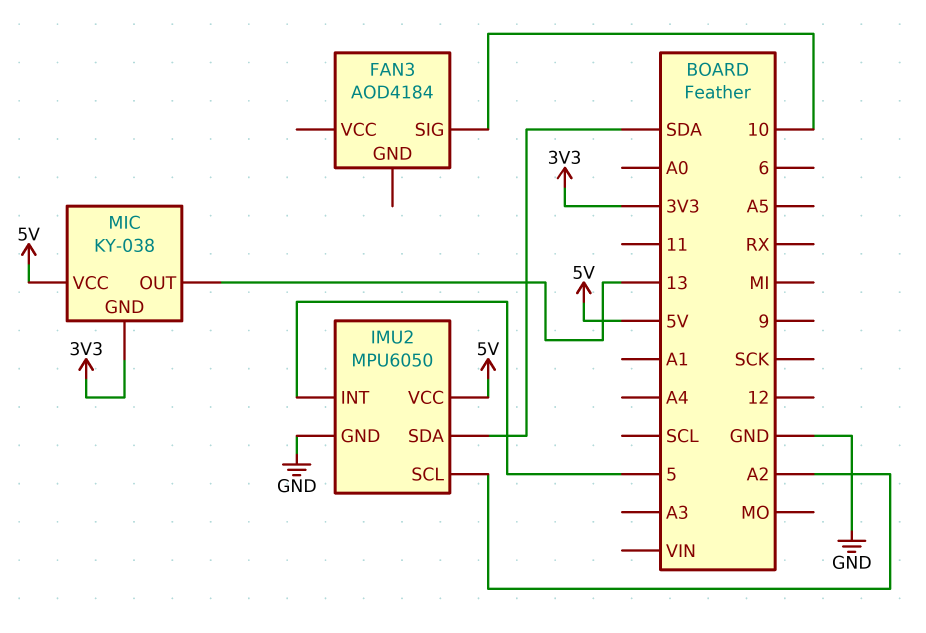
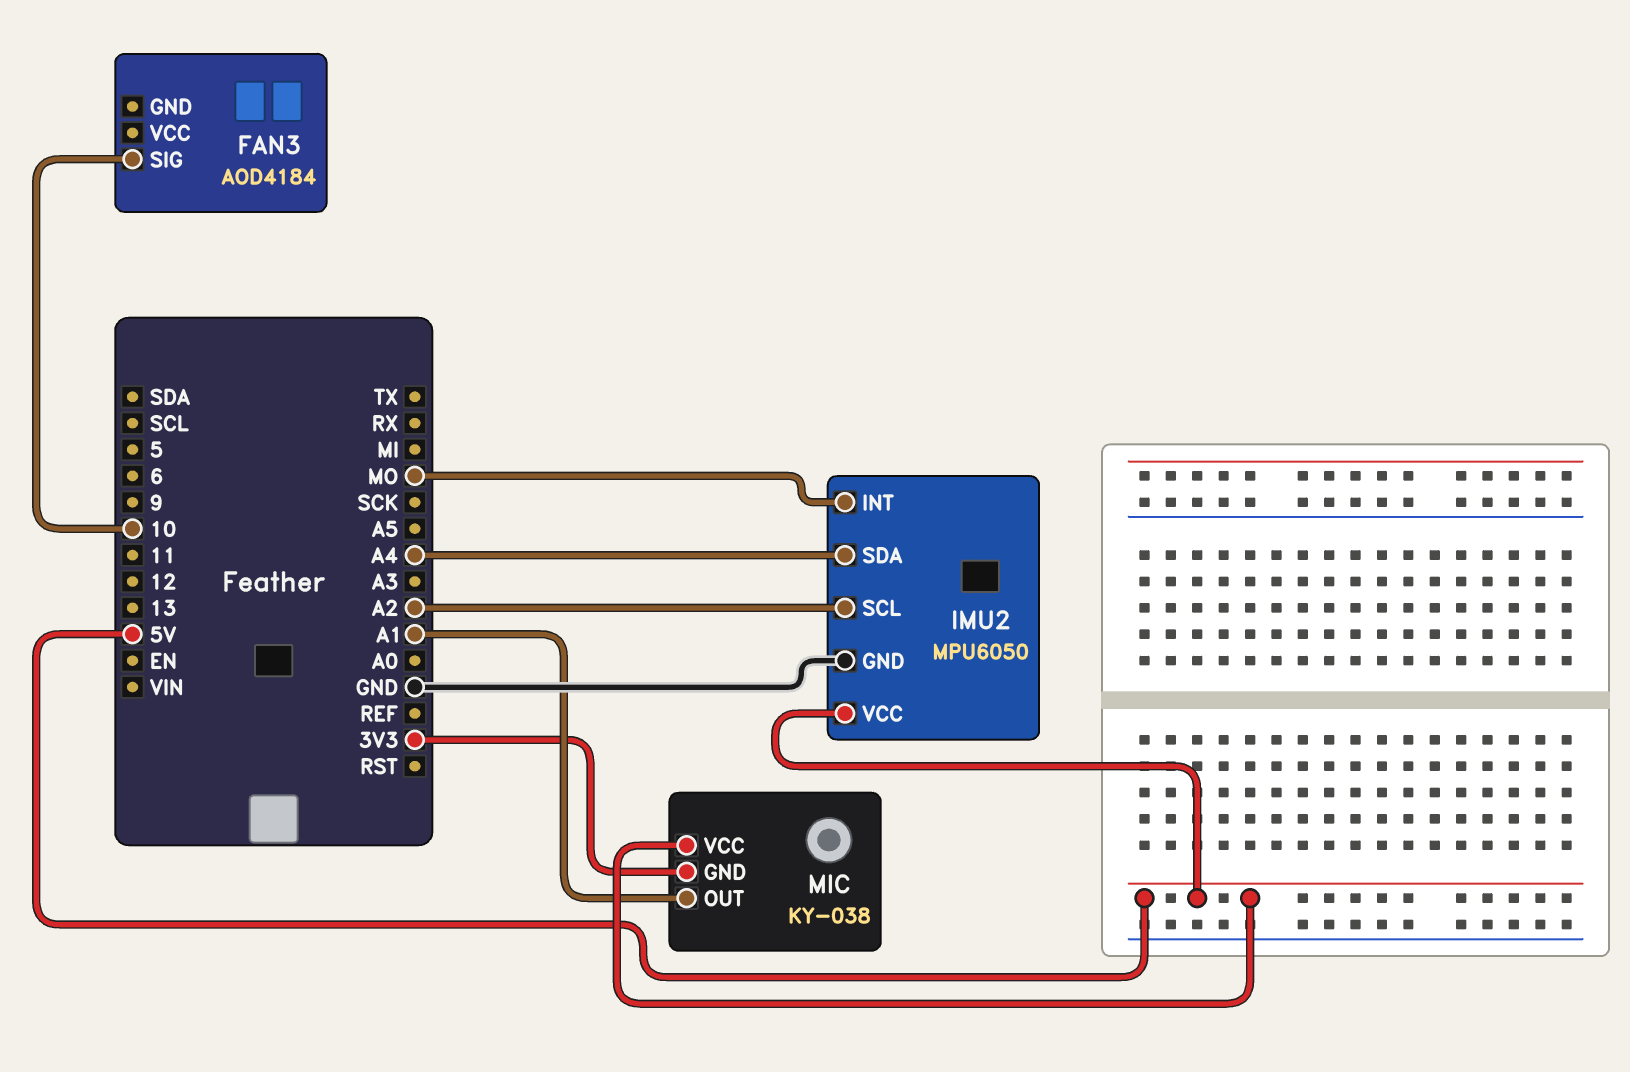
IMU2 pin INT: 5 -> MO
IMU2 pin SDA: SDA -> A4
MIC pin OUT: 13 -> A1

